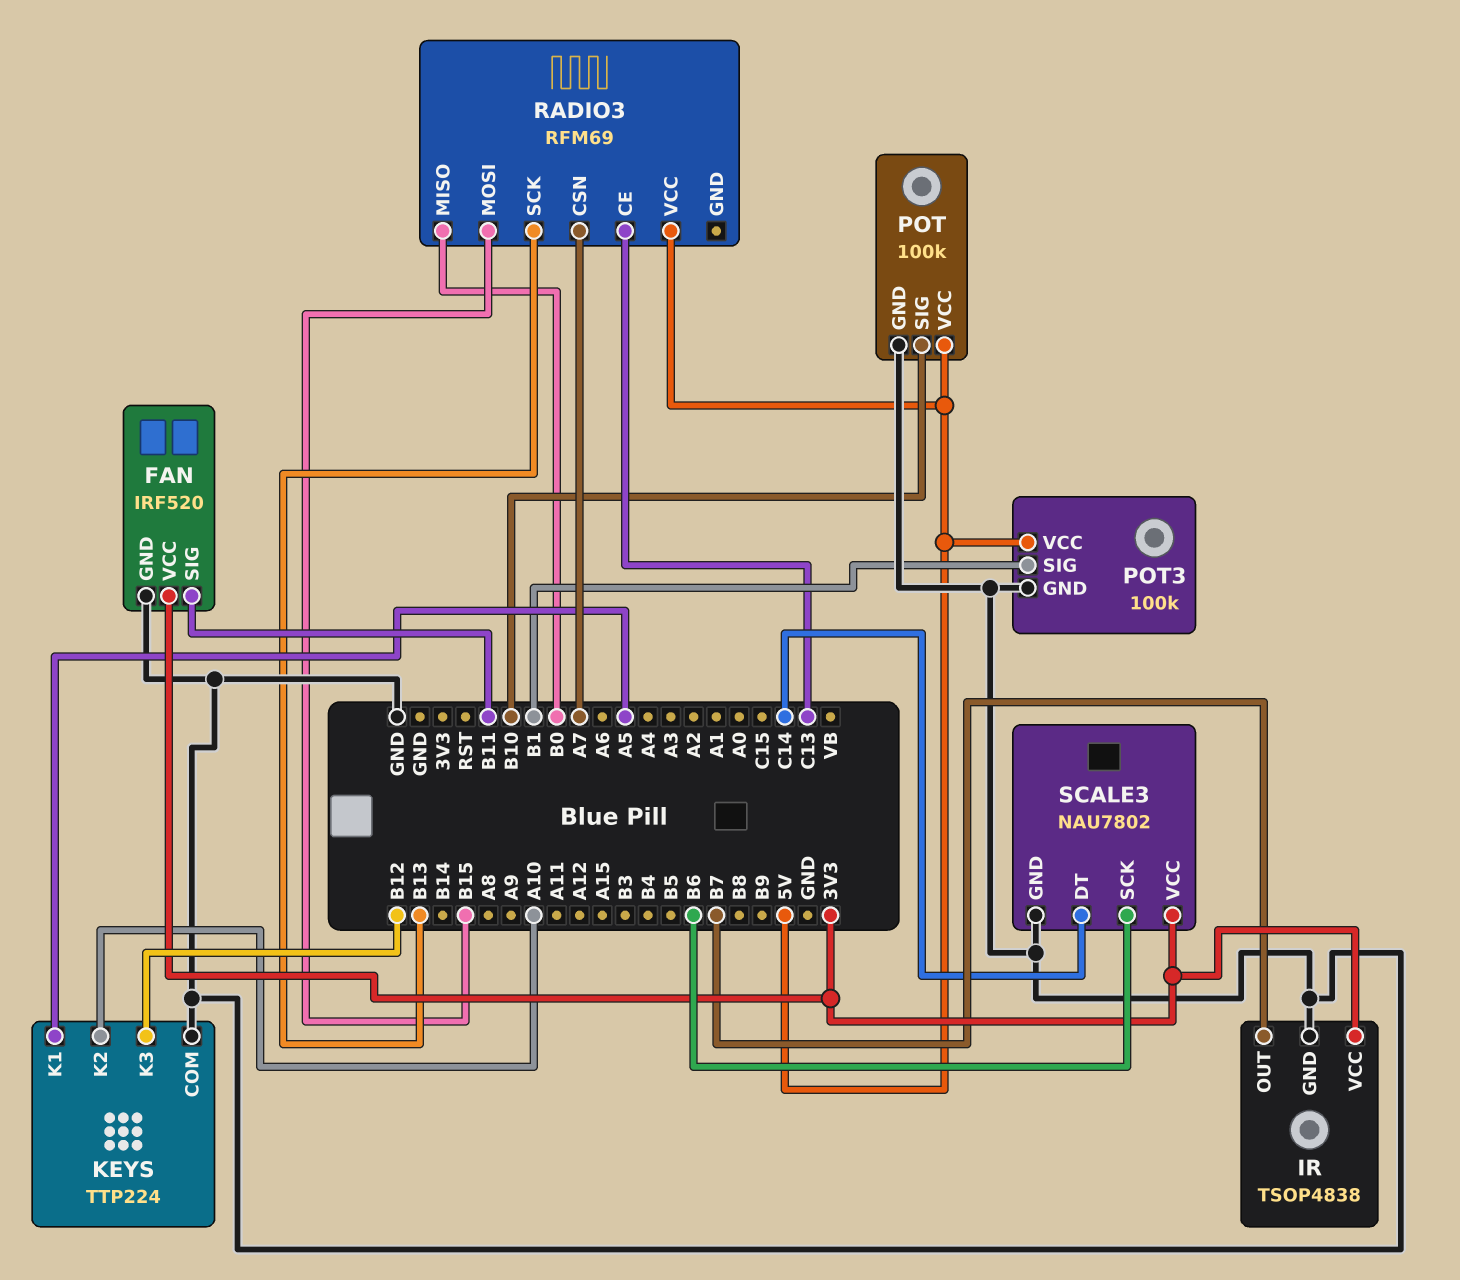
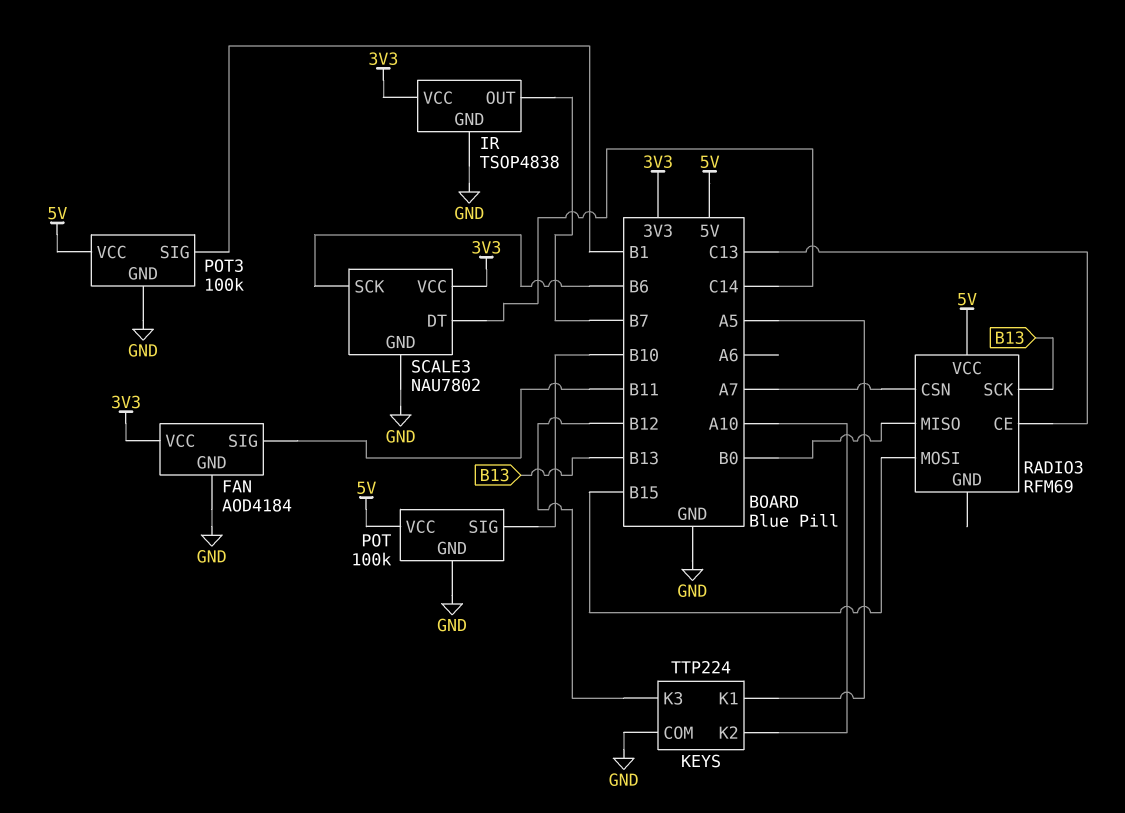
FAN: IRF520 -> AOD4184

